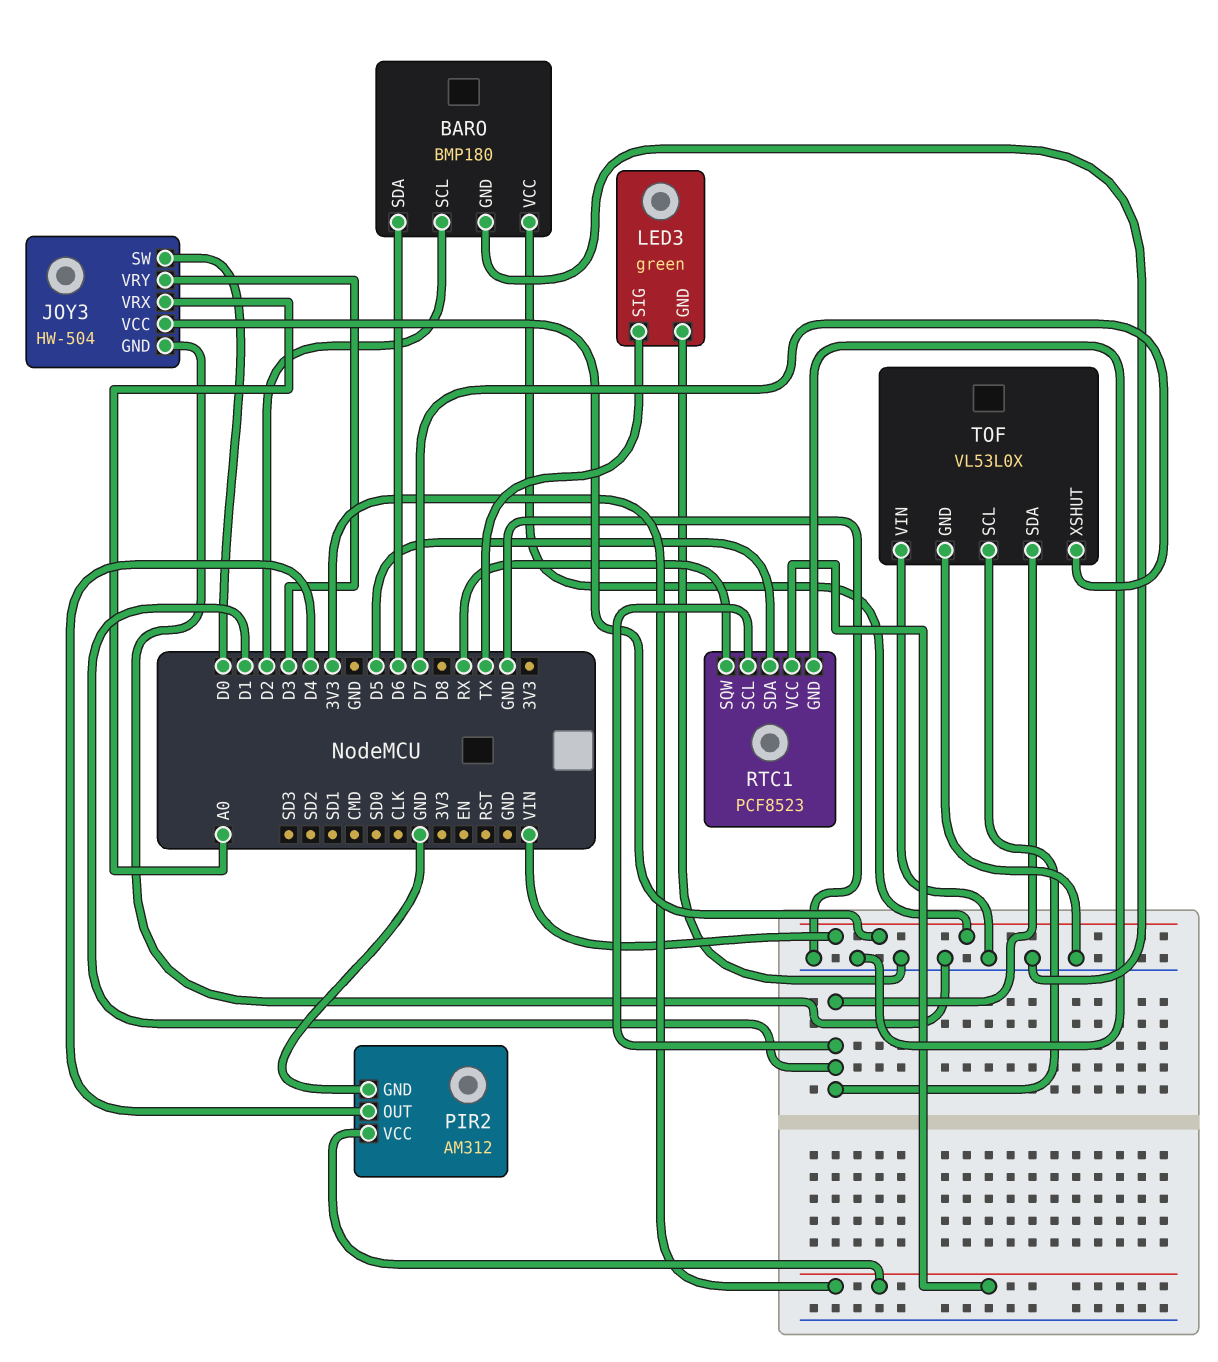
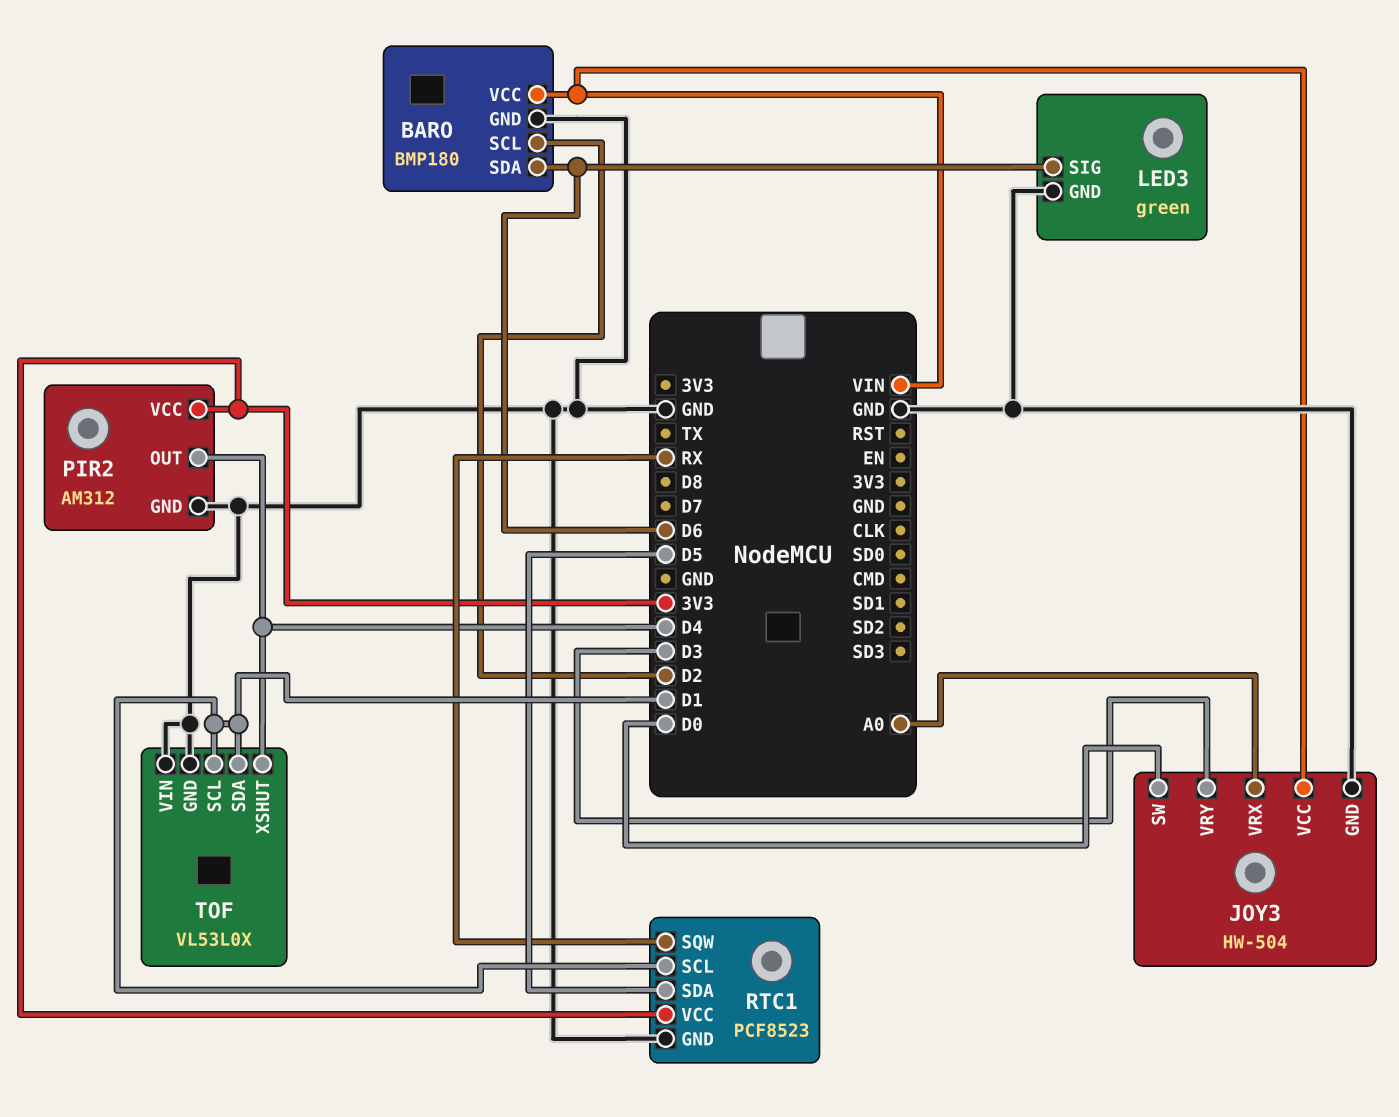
LED3 pin SIG: TX -> D6
TOF pin XSHUT: D7 -> D4

